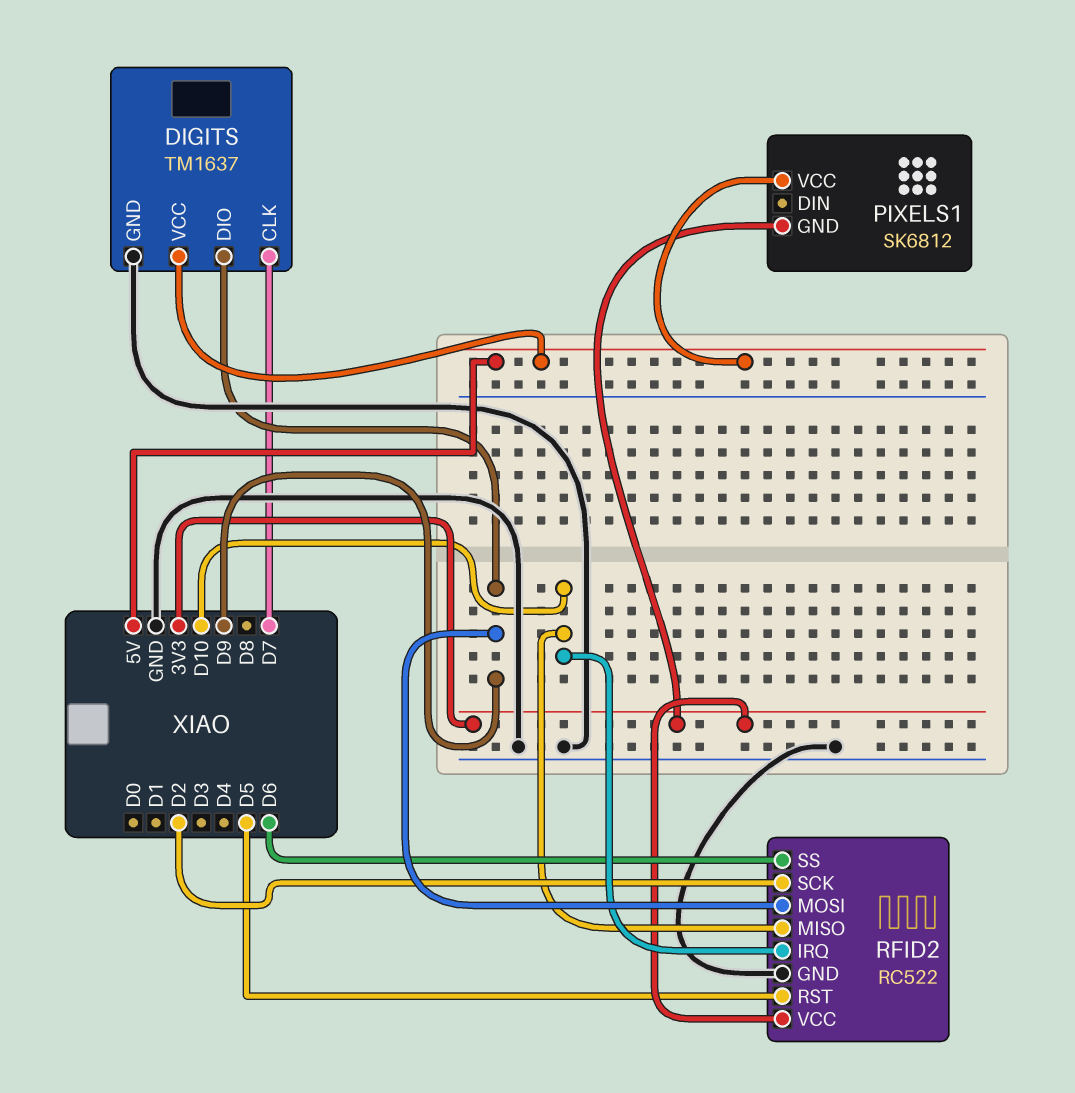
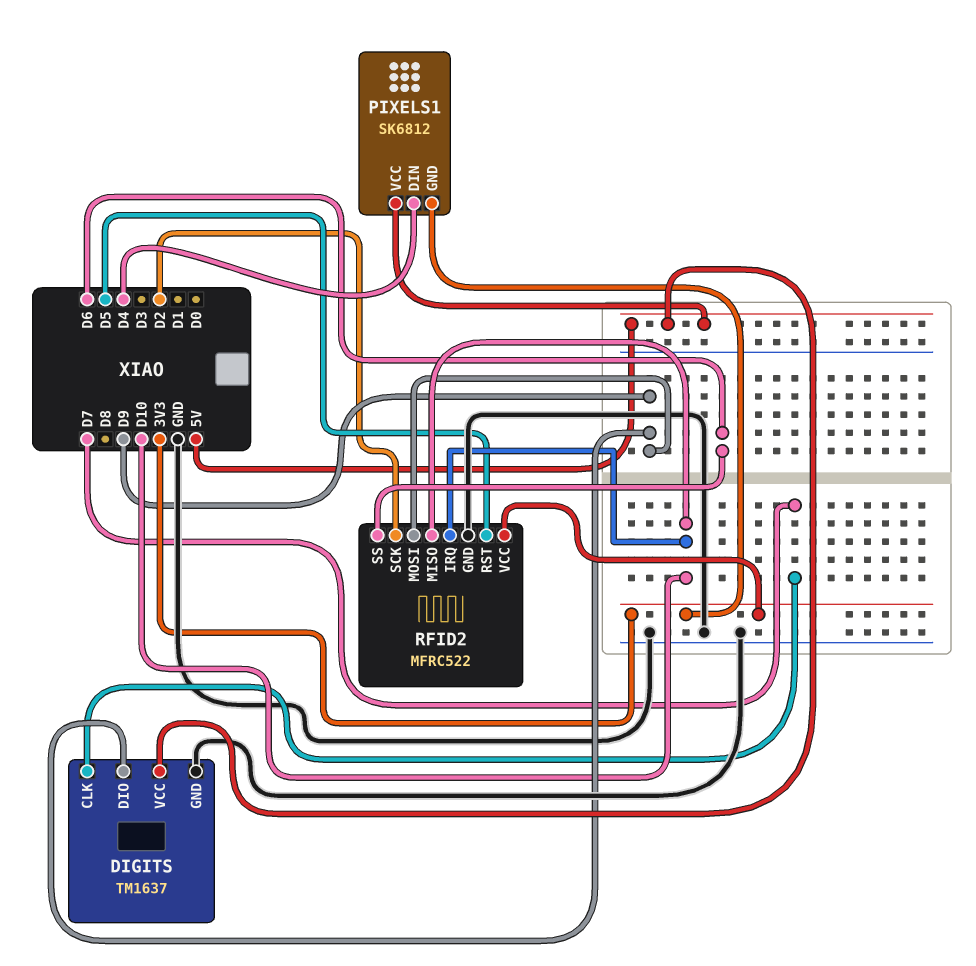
PIXELS1 pin DIN: none -> D4
RFID2: RC522 -> MFRC522

